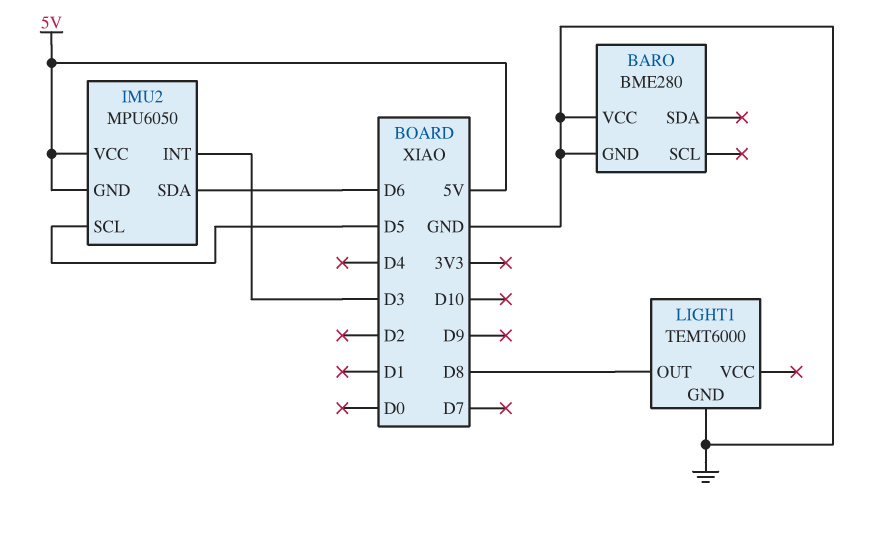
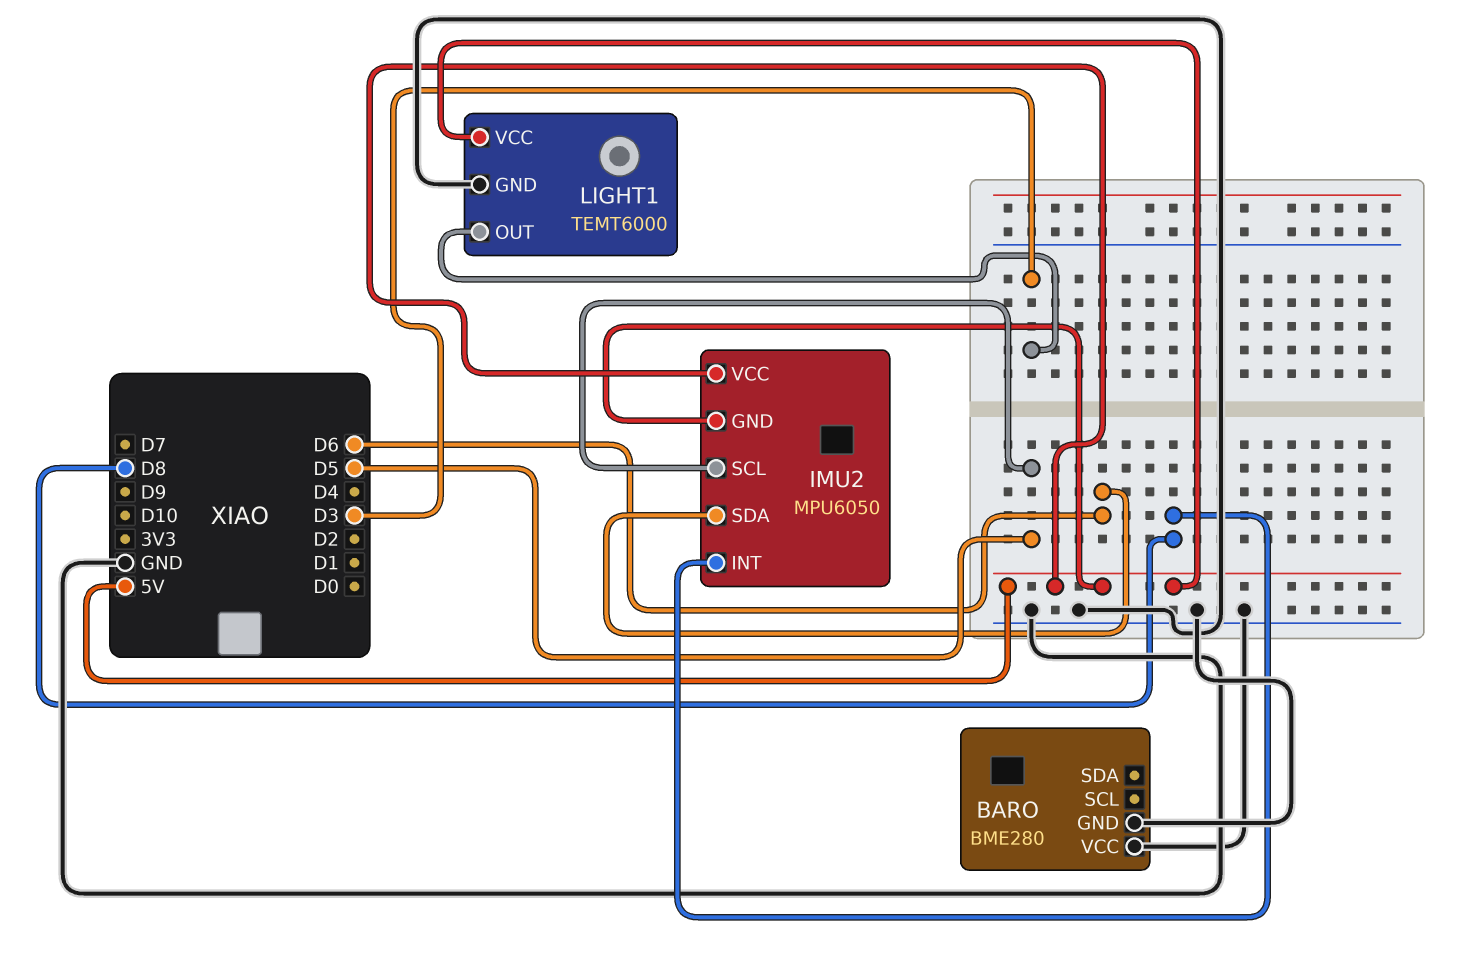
IMU2 pin INT: D3 -> D8
LIGHT1 pin OUT: D8 -> D3
LIGHT1 pin VCC: none -> 5V

